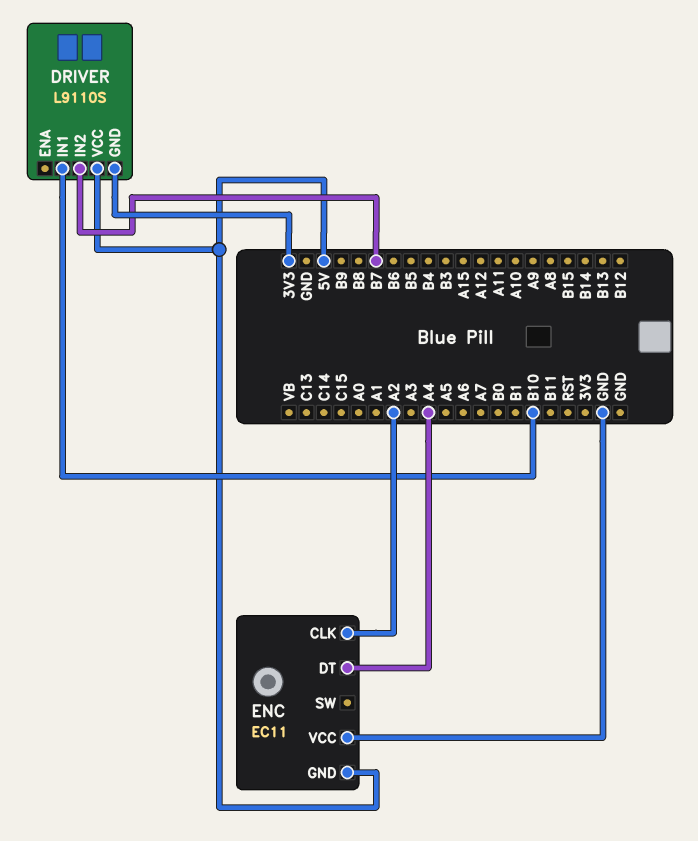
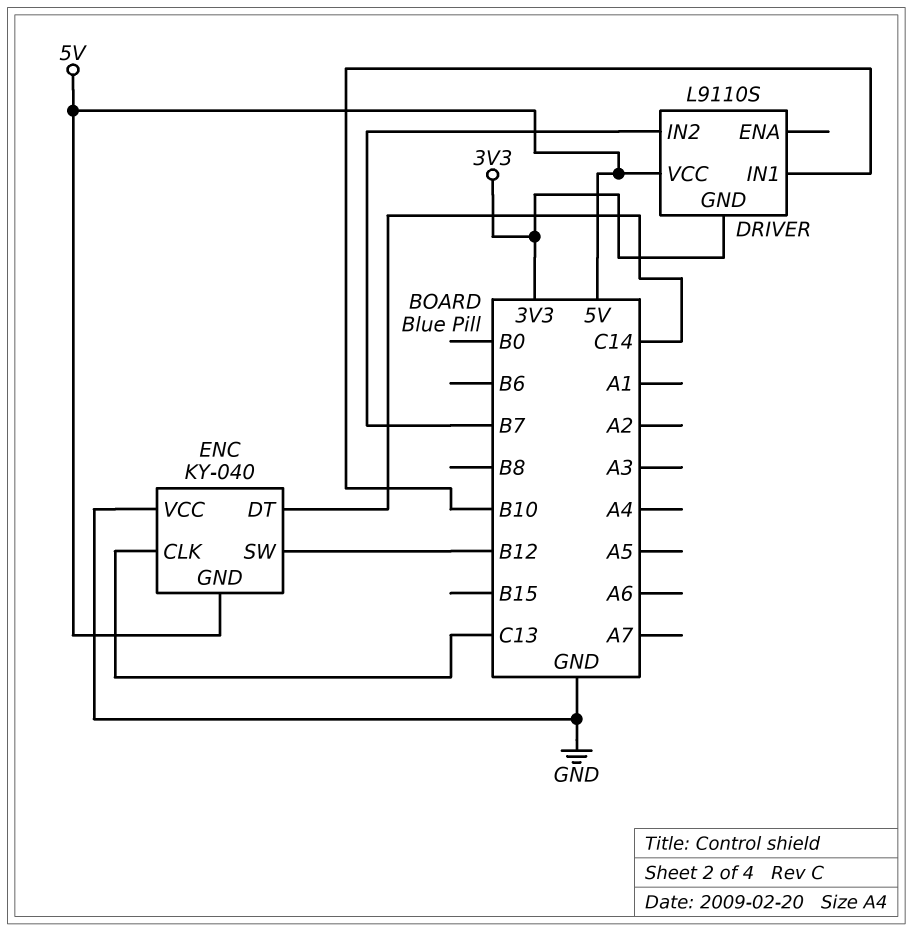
ENC: EC11 -> KY-040
ENC pin CLK: A2 -> C13
ENC pin DT: A4 -> C14
ENC pin SW: none -> B12

